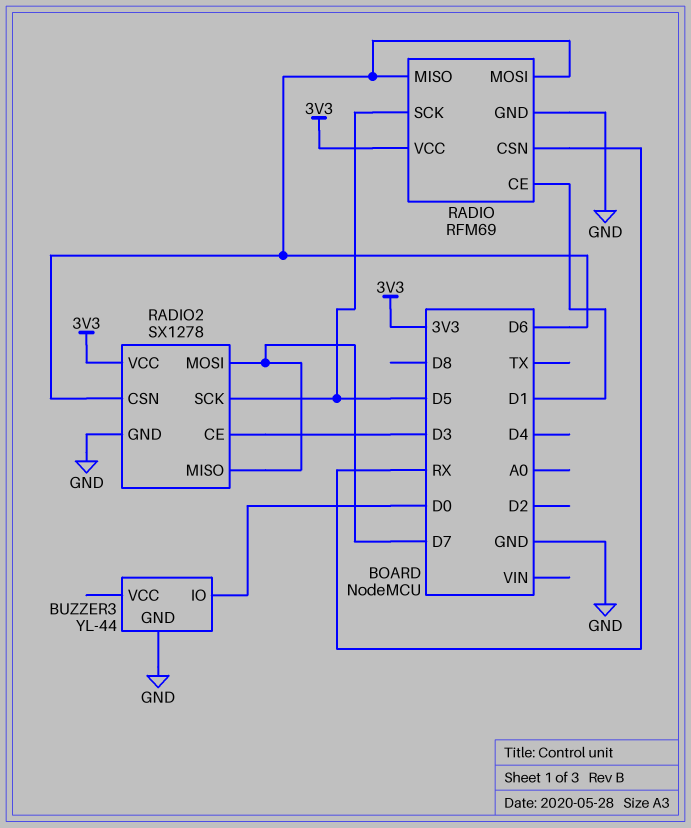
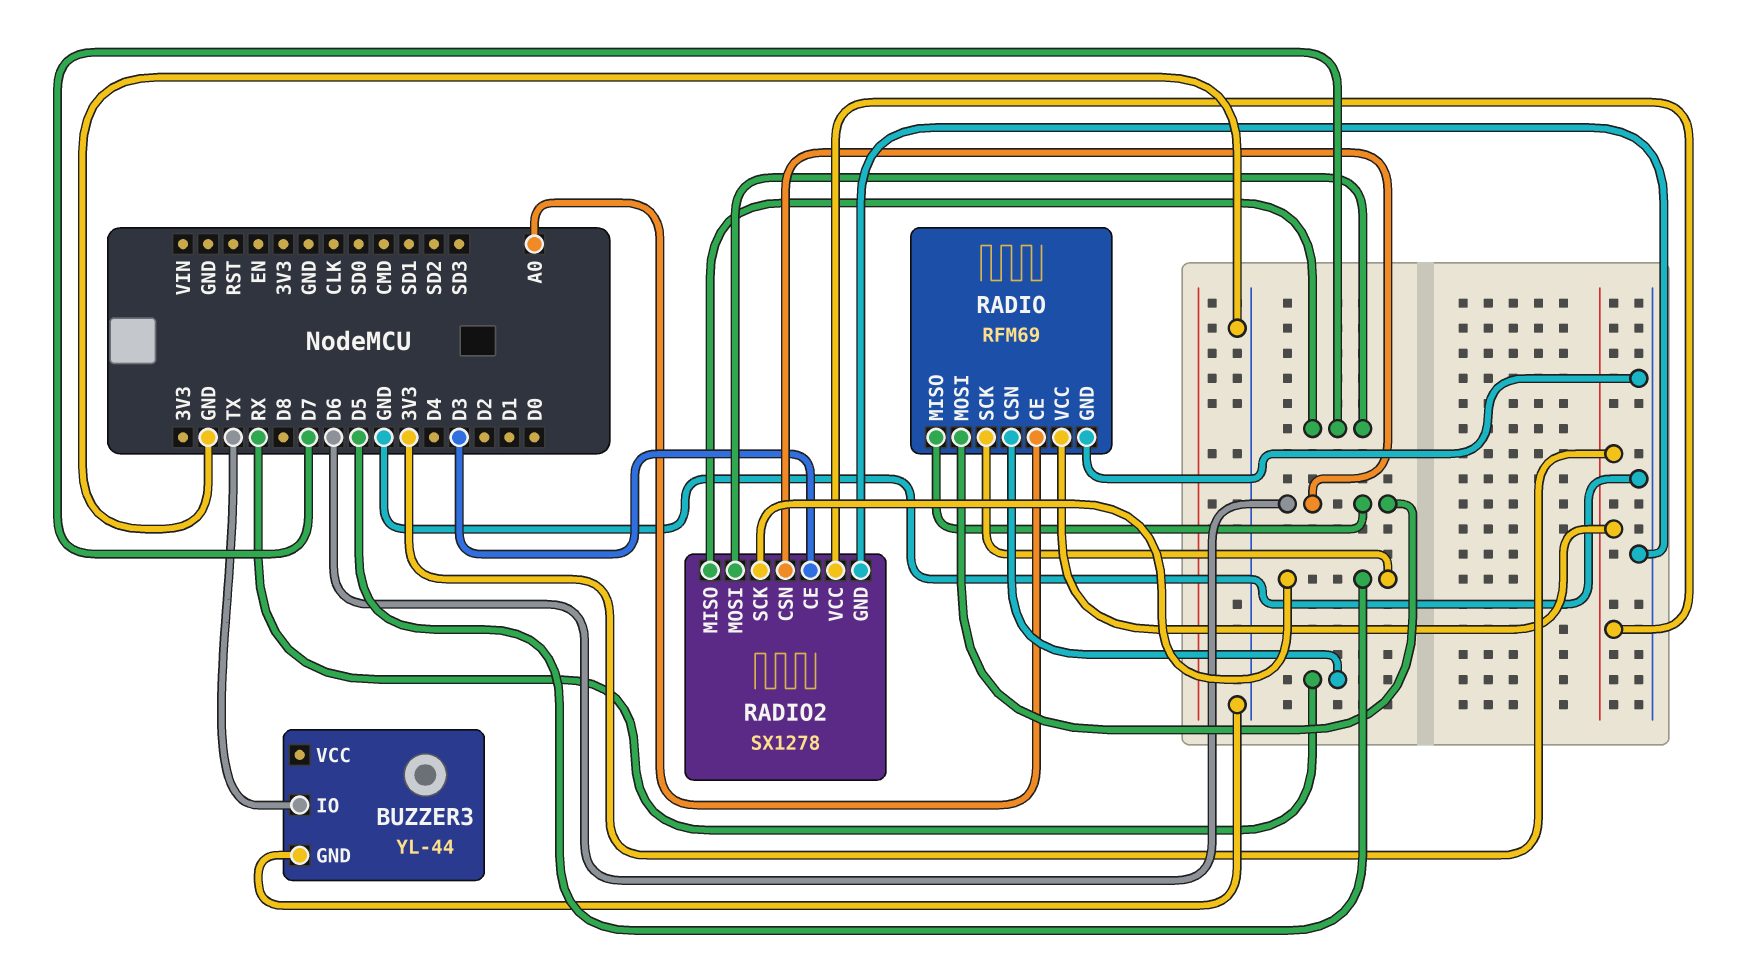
BUZZER3 pin IO: D0 -> TX
RADIO pin CE: D1 -> A0

